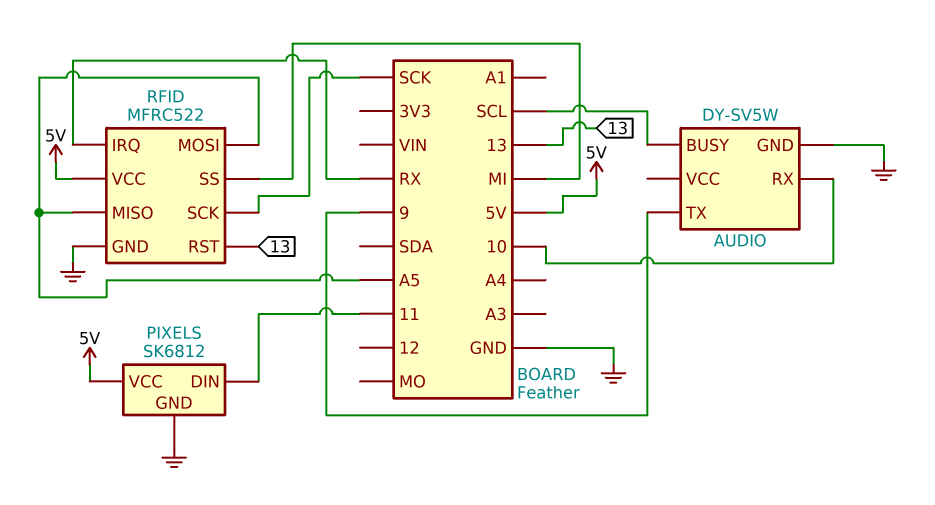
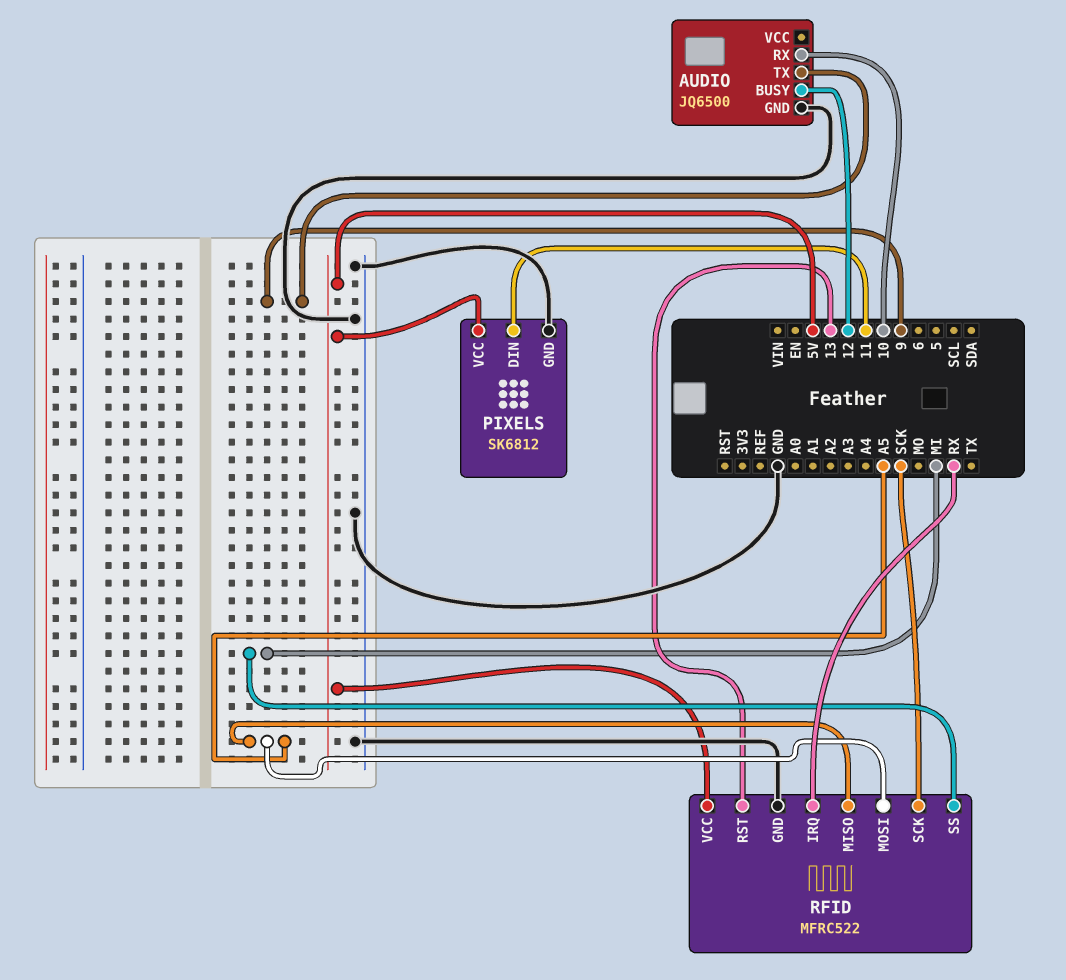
AUDIO: DY-SV5W -> JQ6500
AUDIO pin BUSY: SCL -> 12

